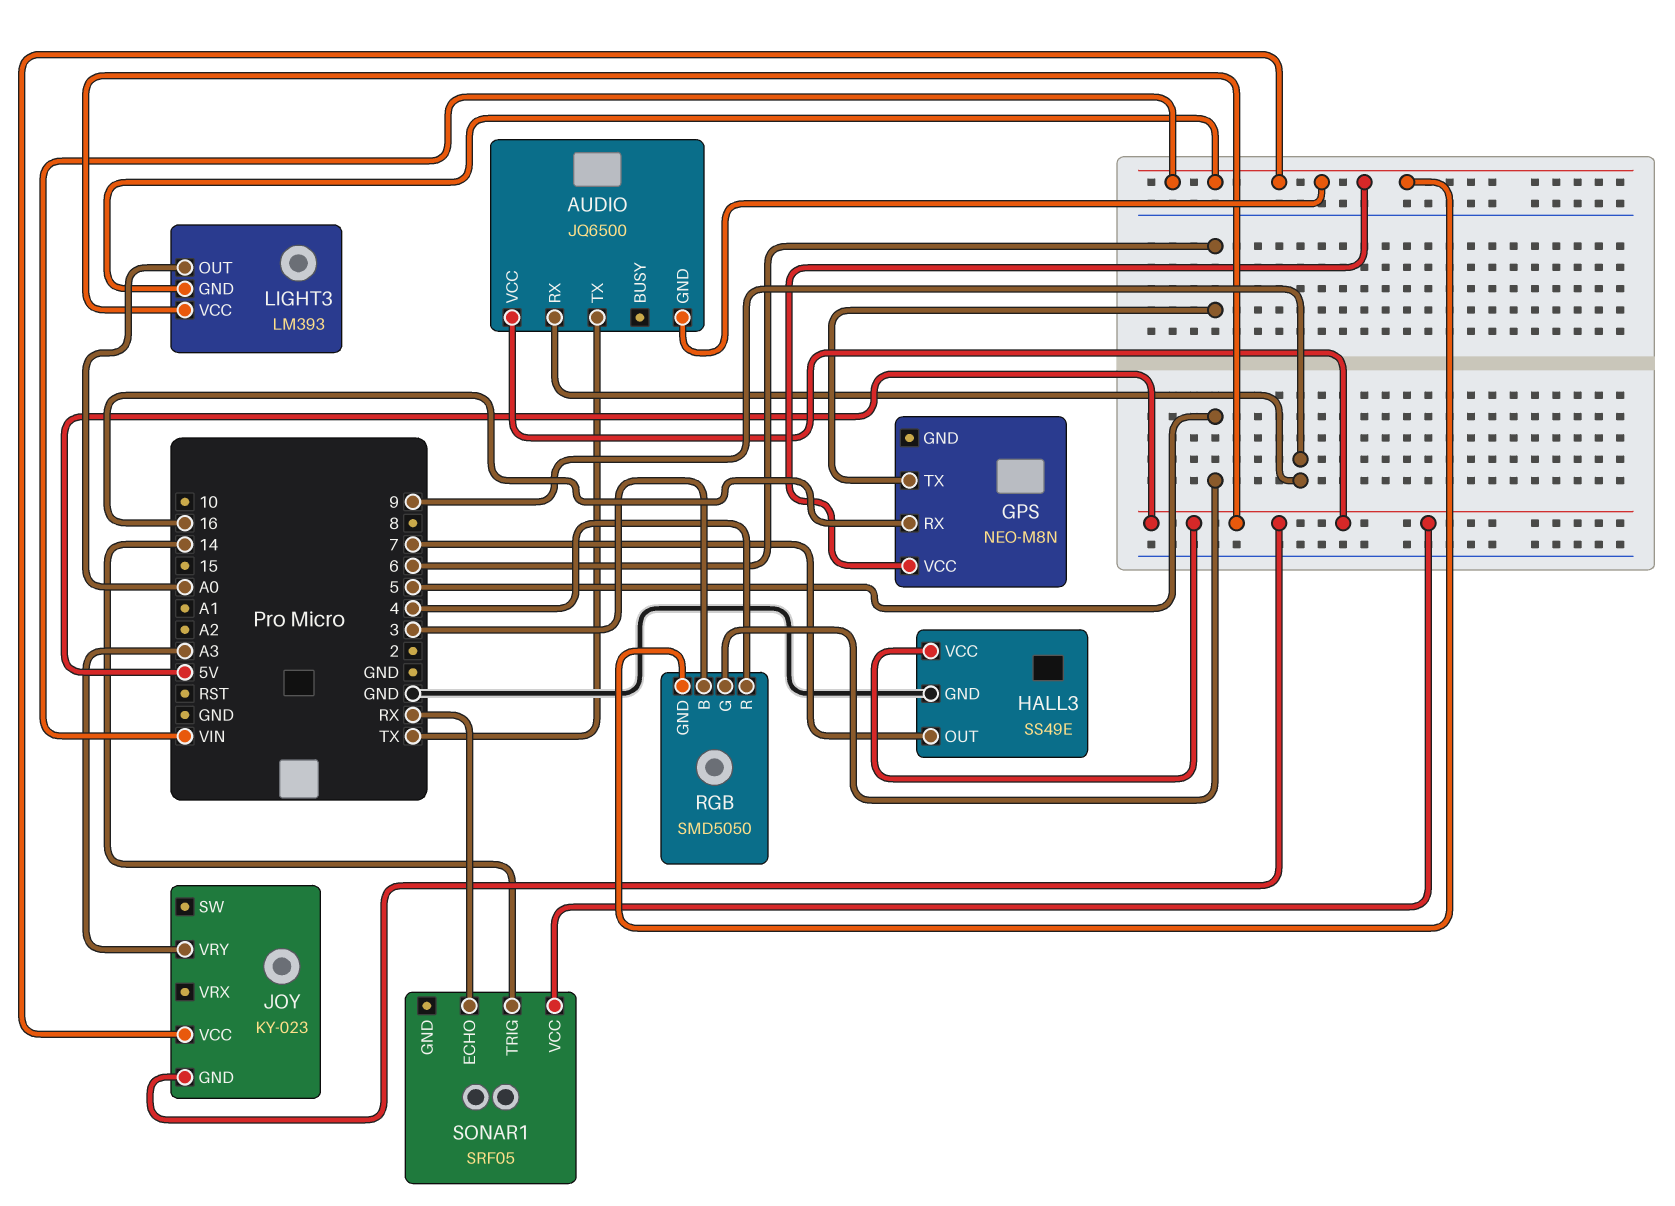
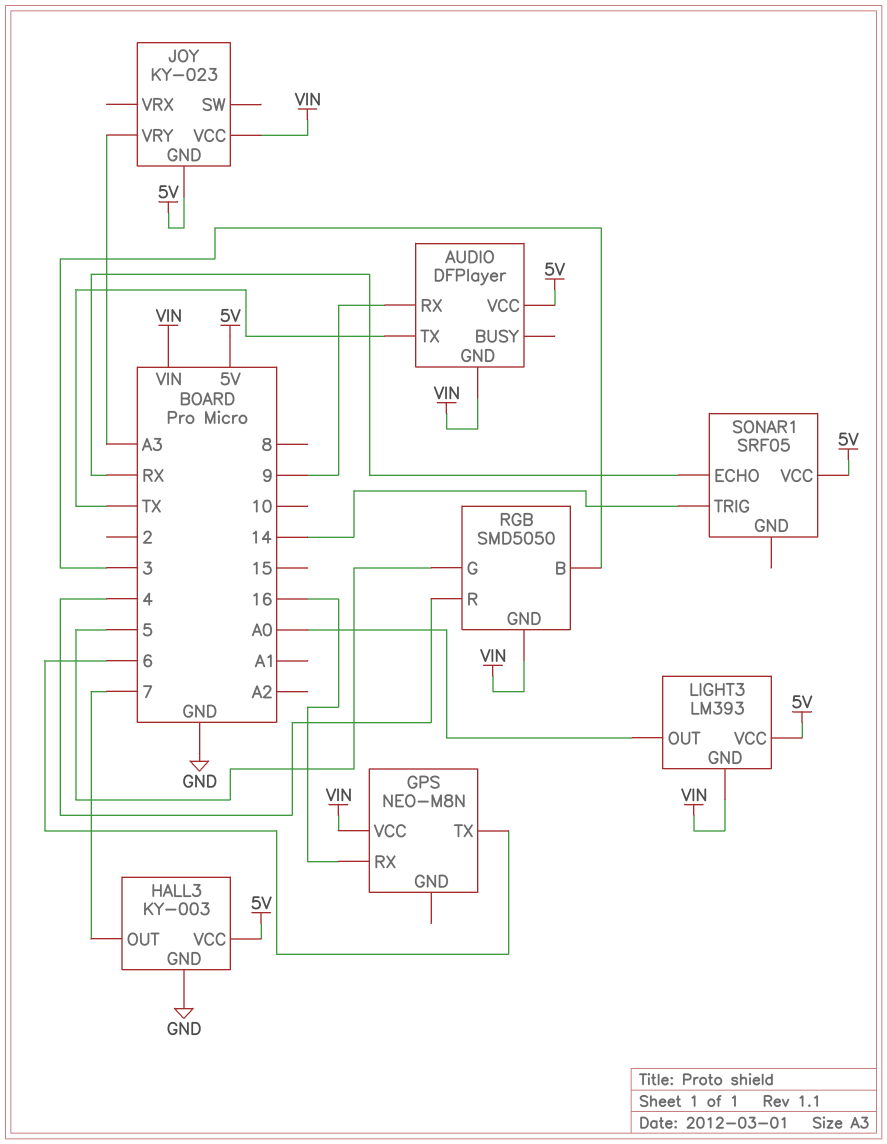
AUDIO: JQ6500 -> DFPlayer
HALL3: SS49E -> KY-003

